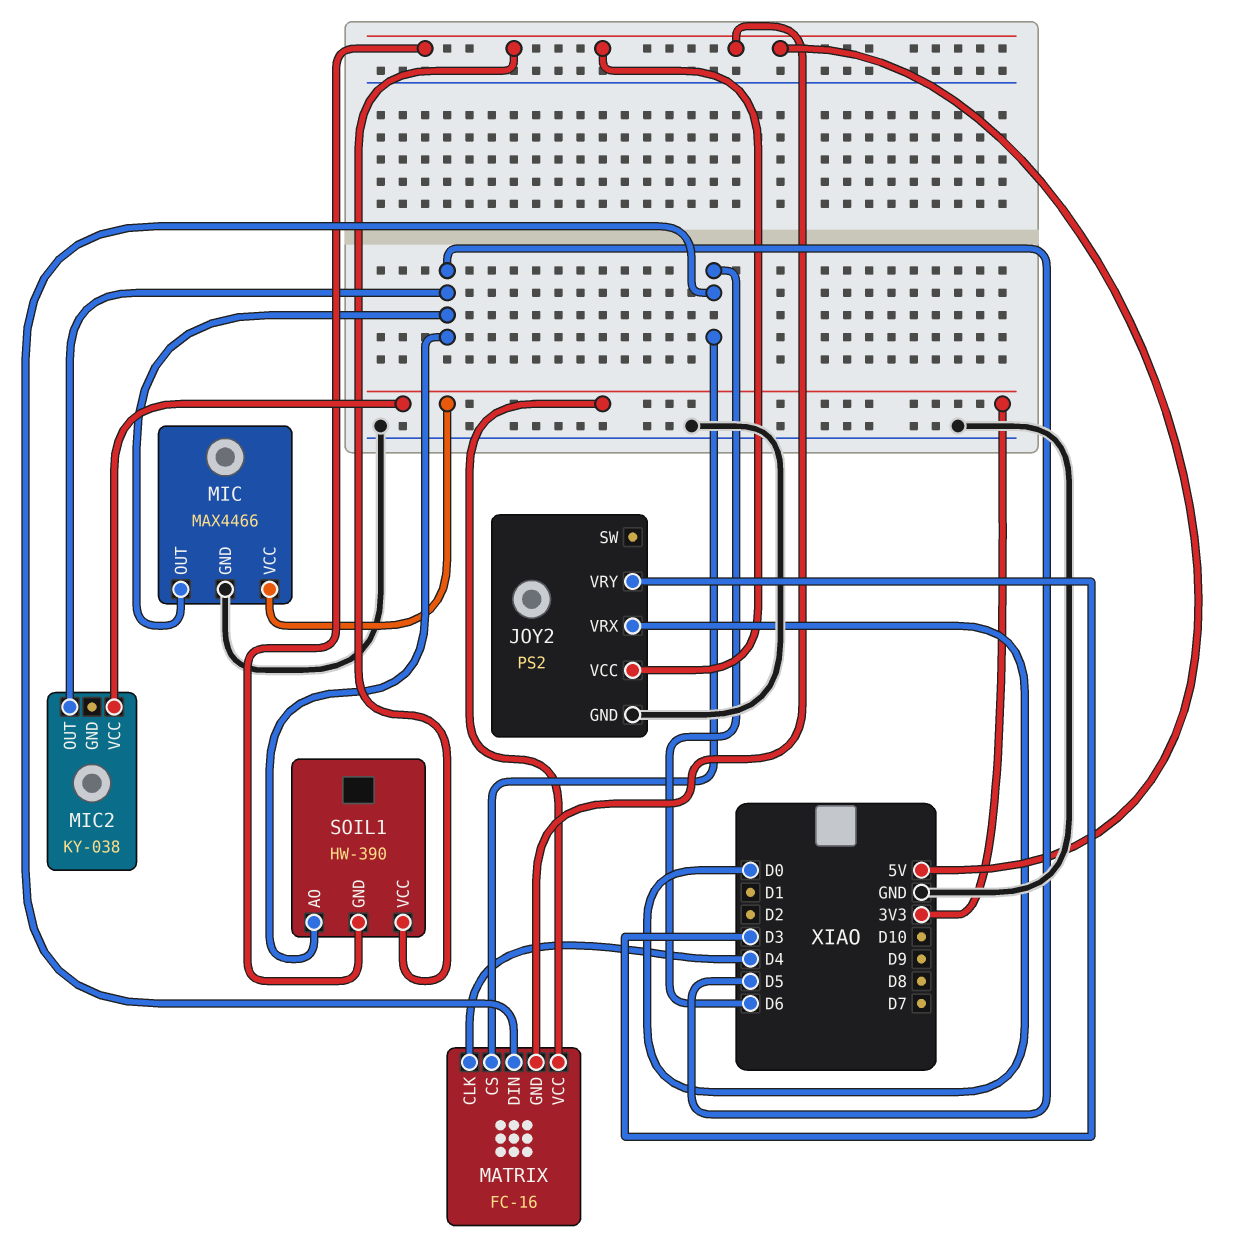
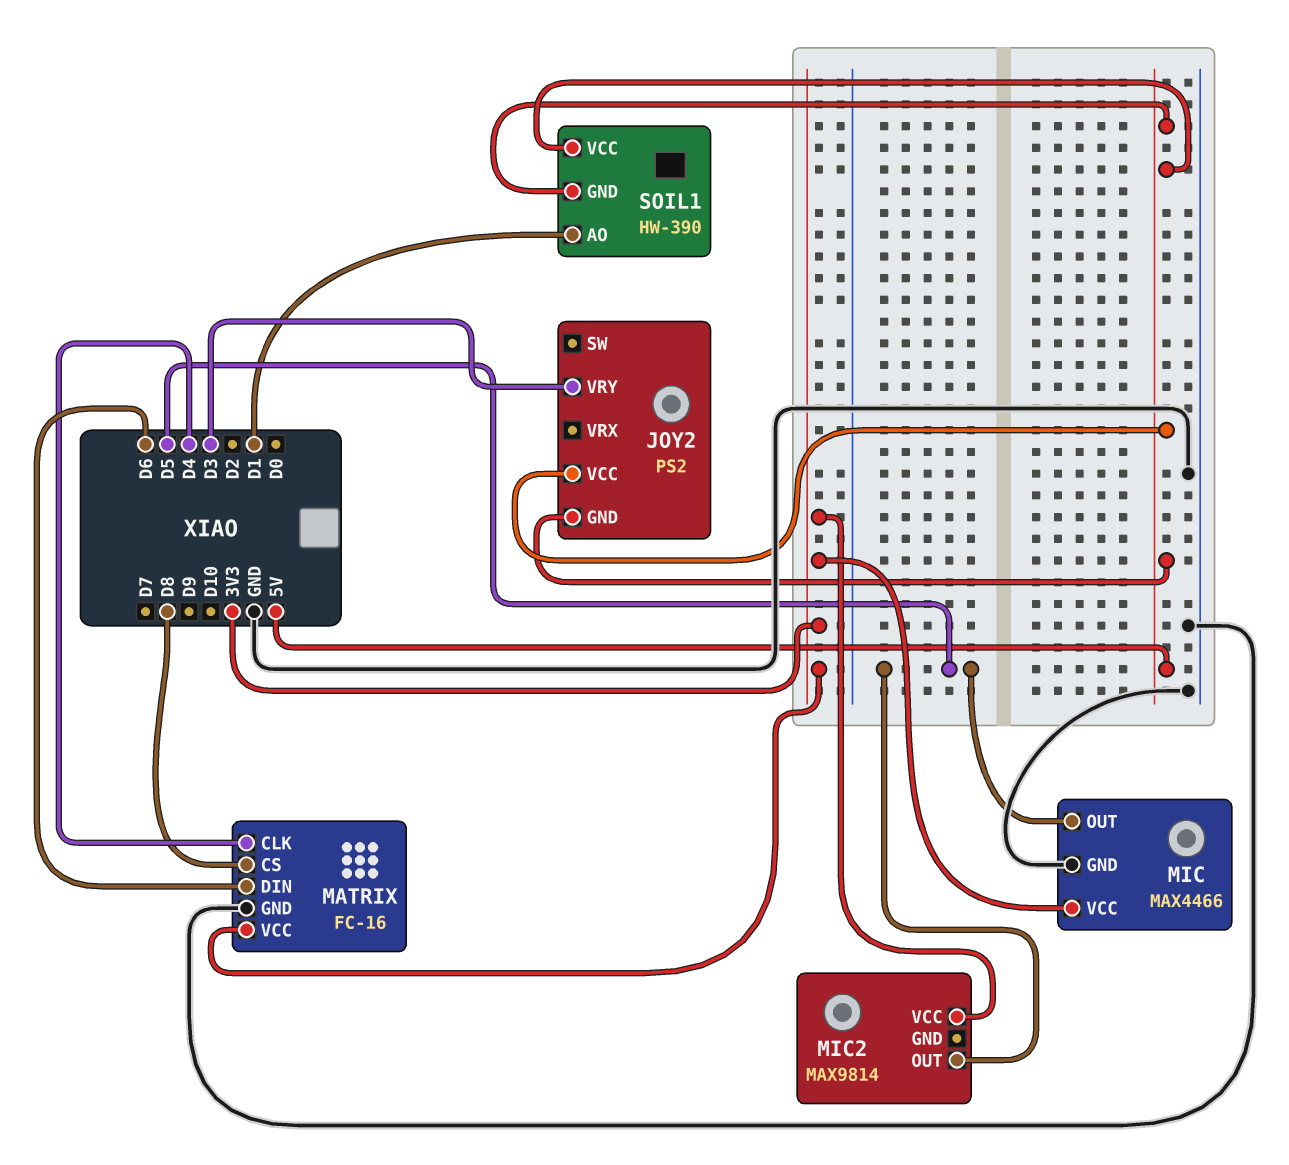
JOY2 pin GND: GND -> 5V
JOY2 pin VRX: D0 -> none
MATRIX pin CS: D6 -> D8
MATRIX pin GND: 5V -> GND
MIC2: KY-038 -> MAX9814
SOIL1 pin AO: D5 -> D1

